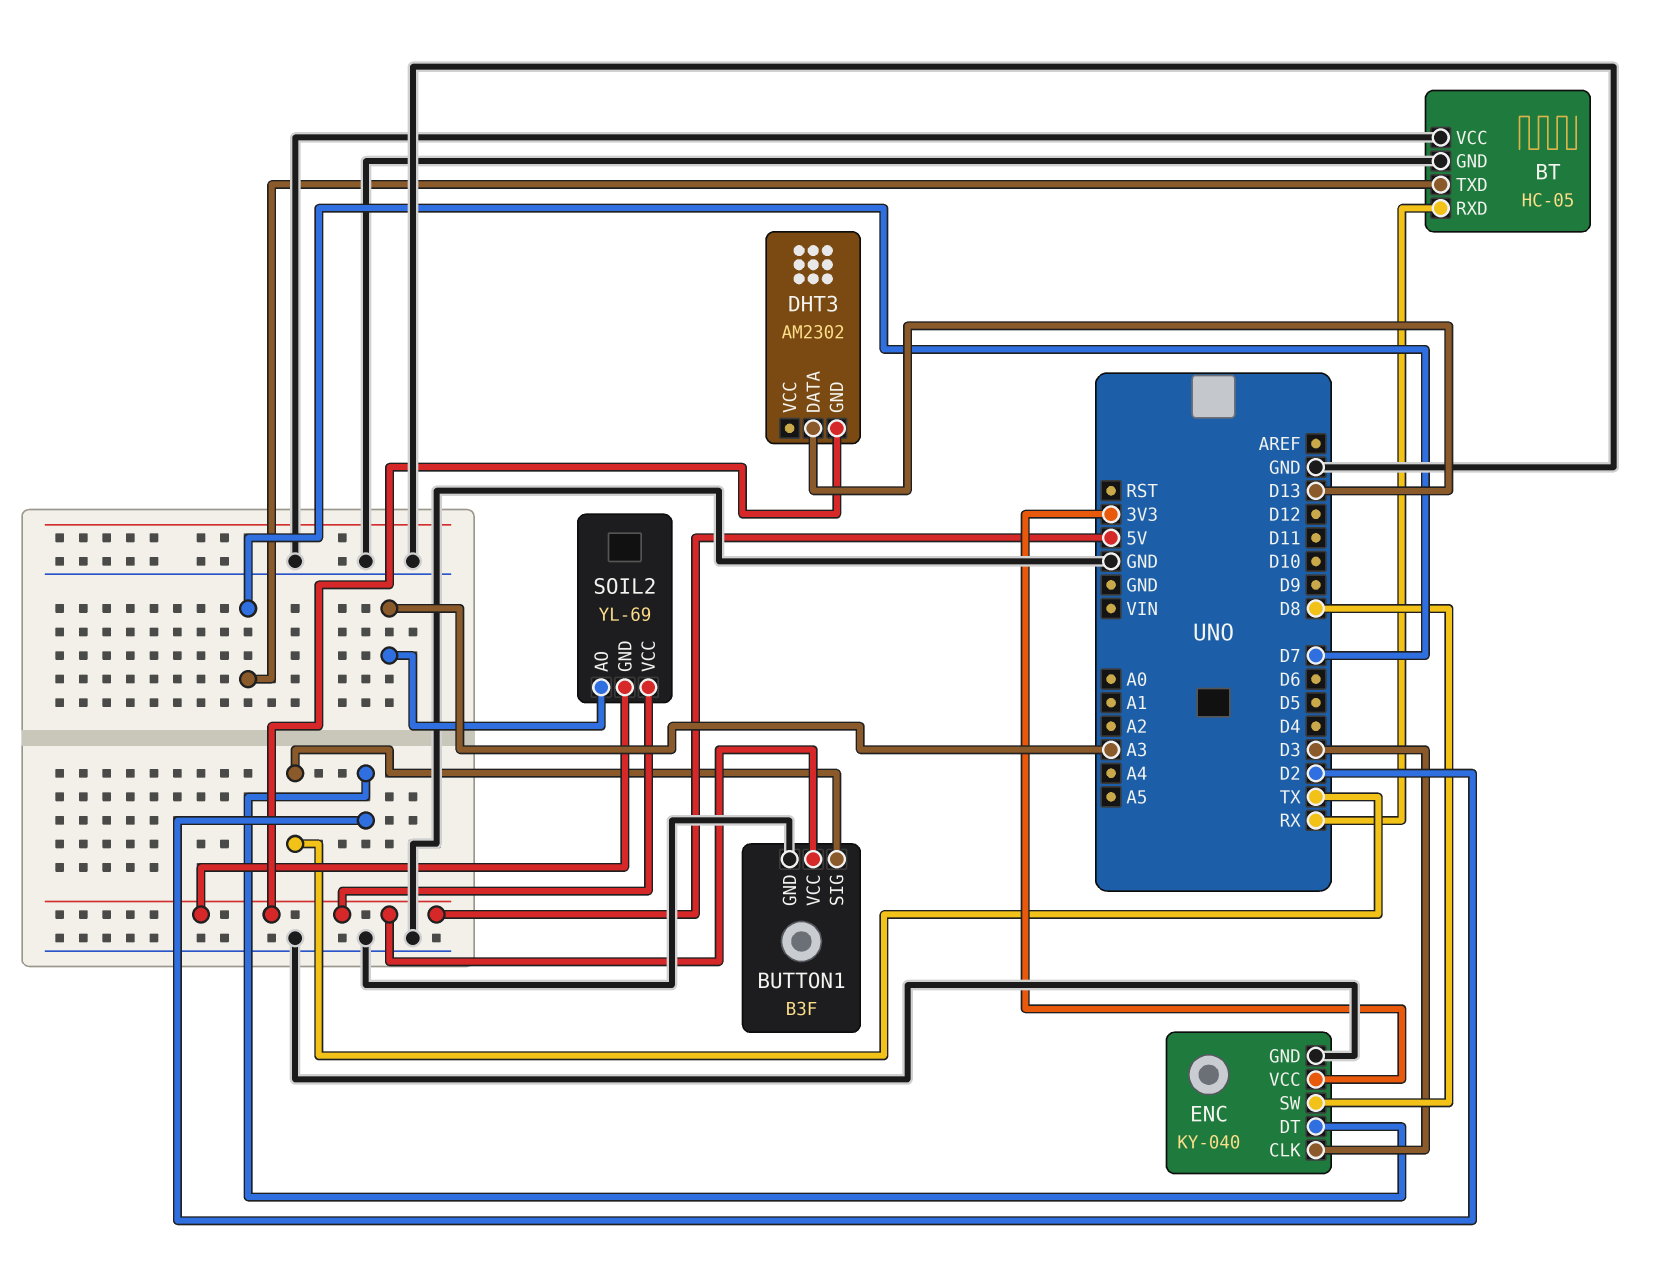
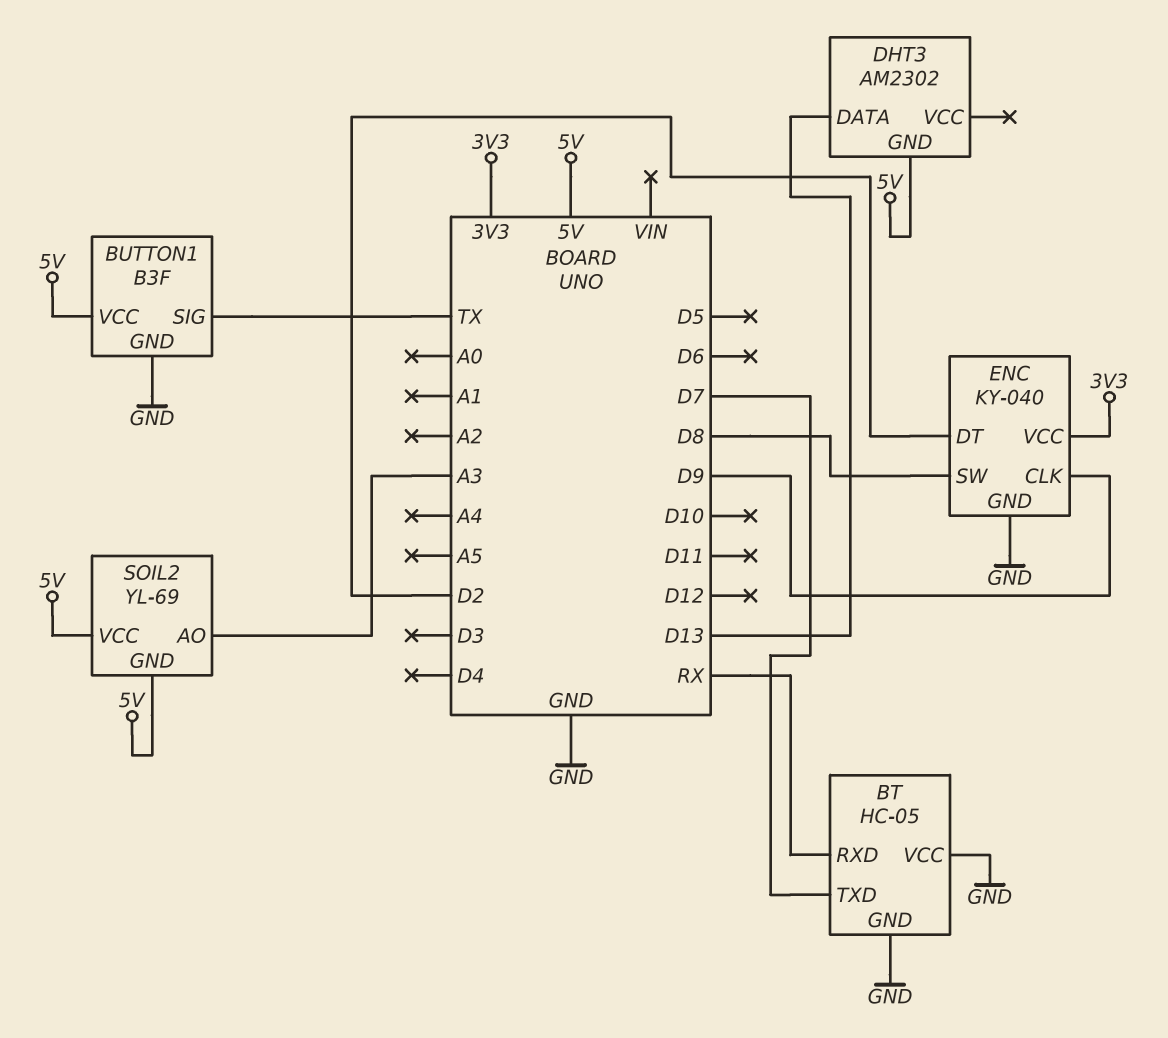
ENC pin CLK: D3 -> D9

